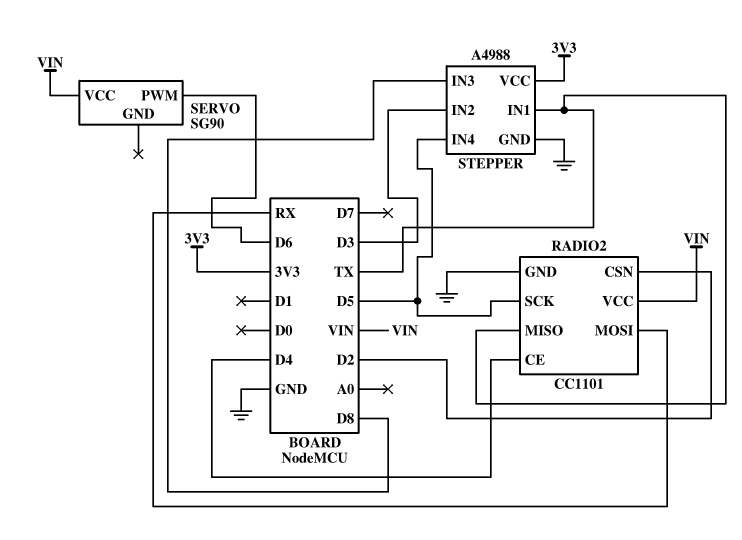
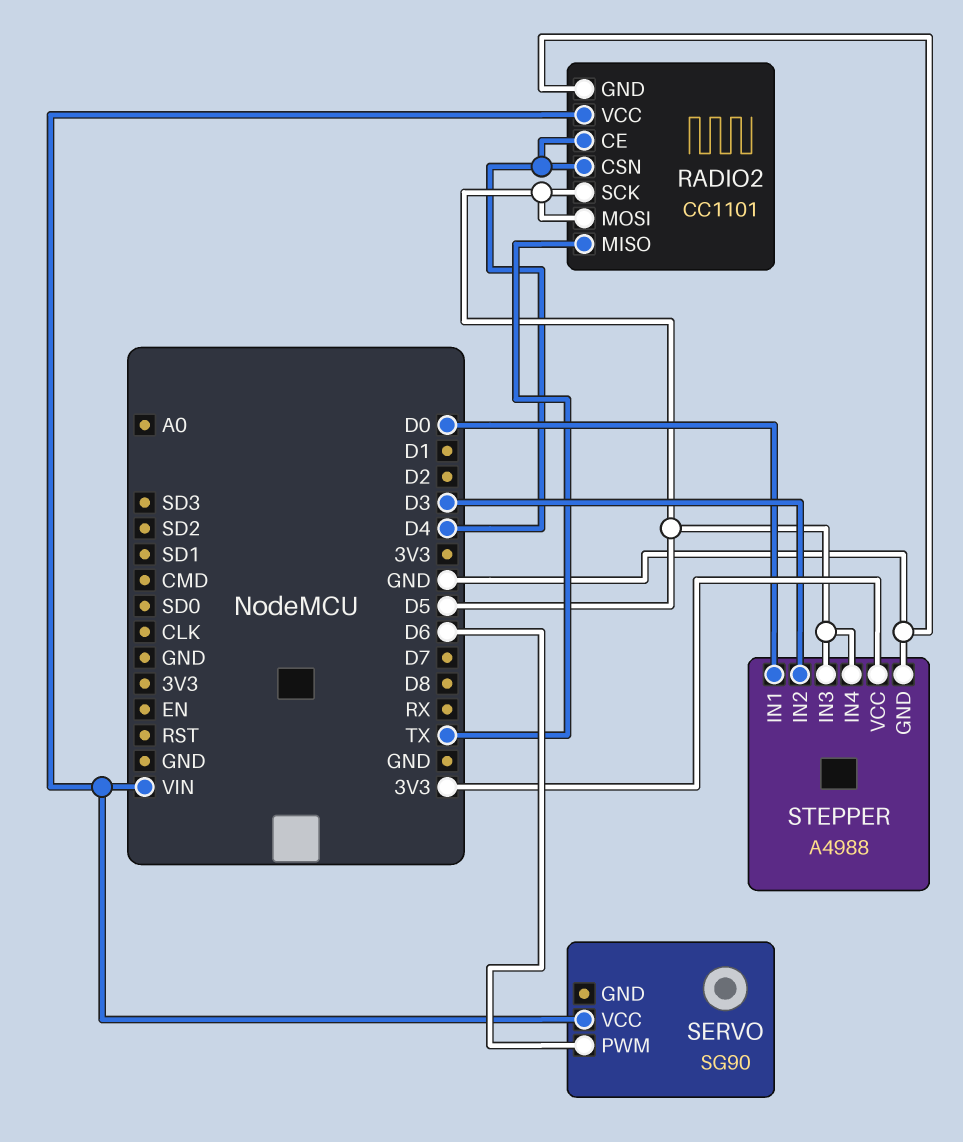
RADIO2 pin CSN: D2 -> D4
RADIO2 pin MOSI: RX -> D5
STEPPER pin IN1: TX -> D0
STEPPER pin IN3: D8 -> D5

